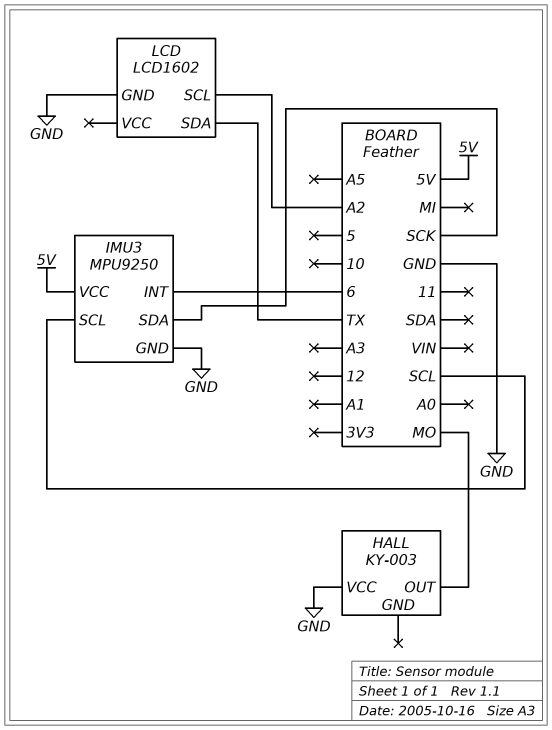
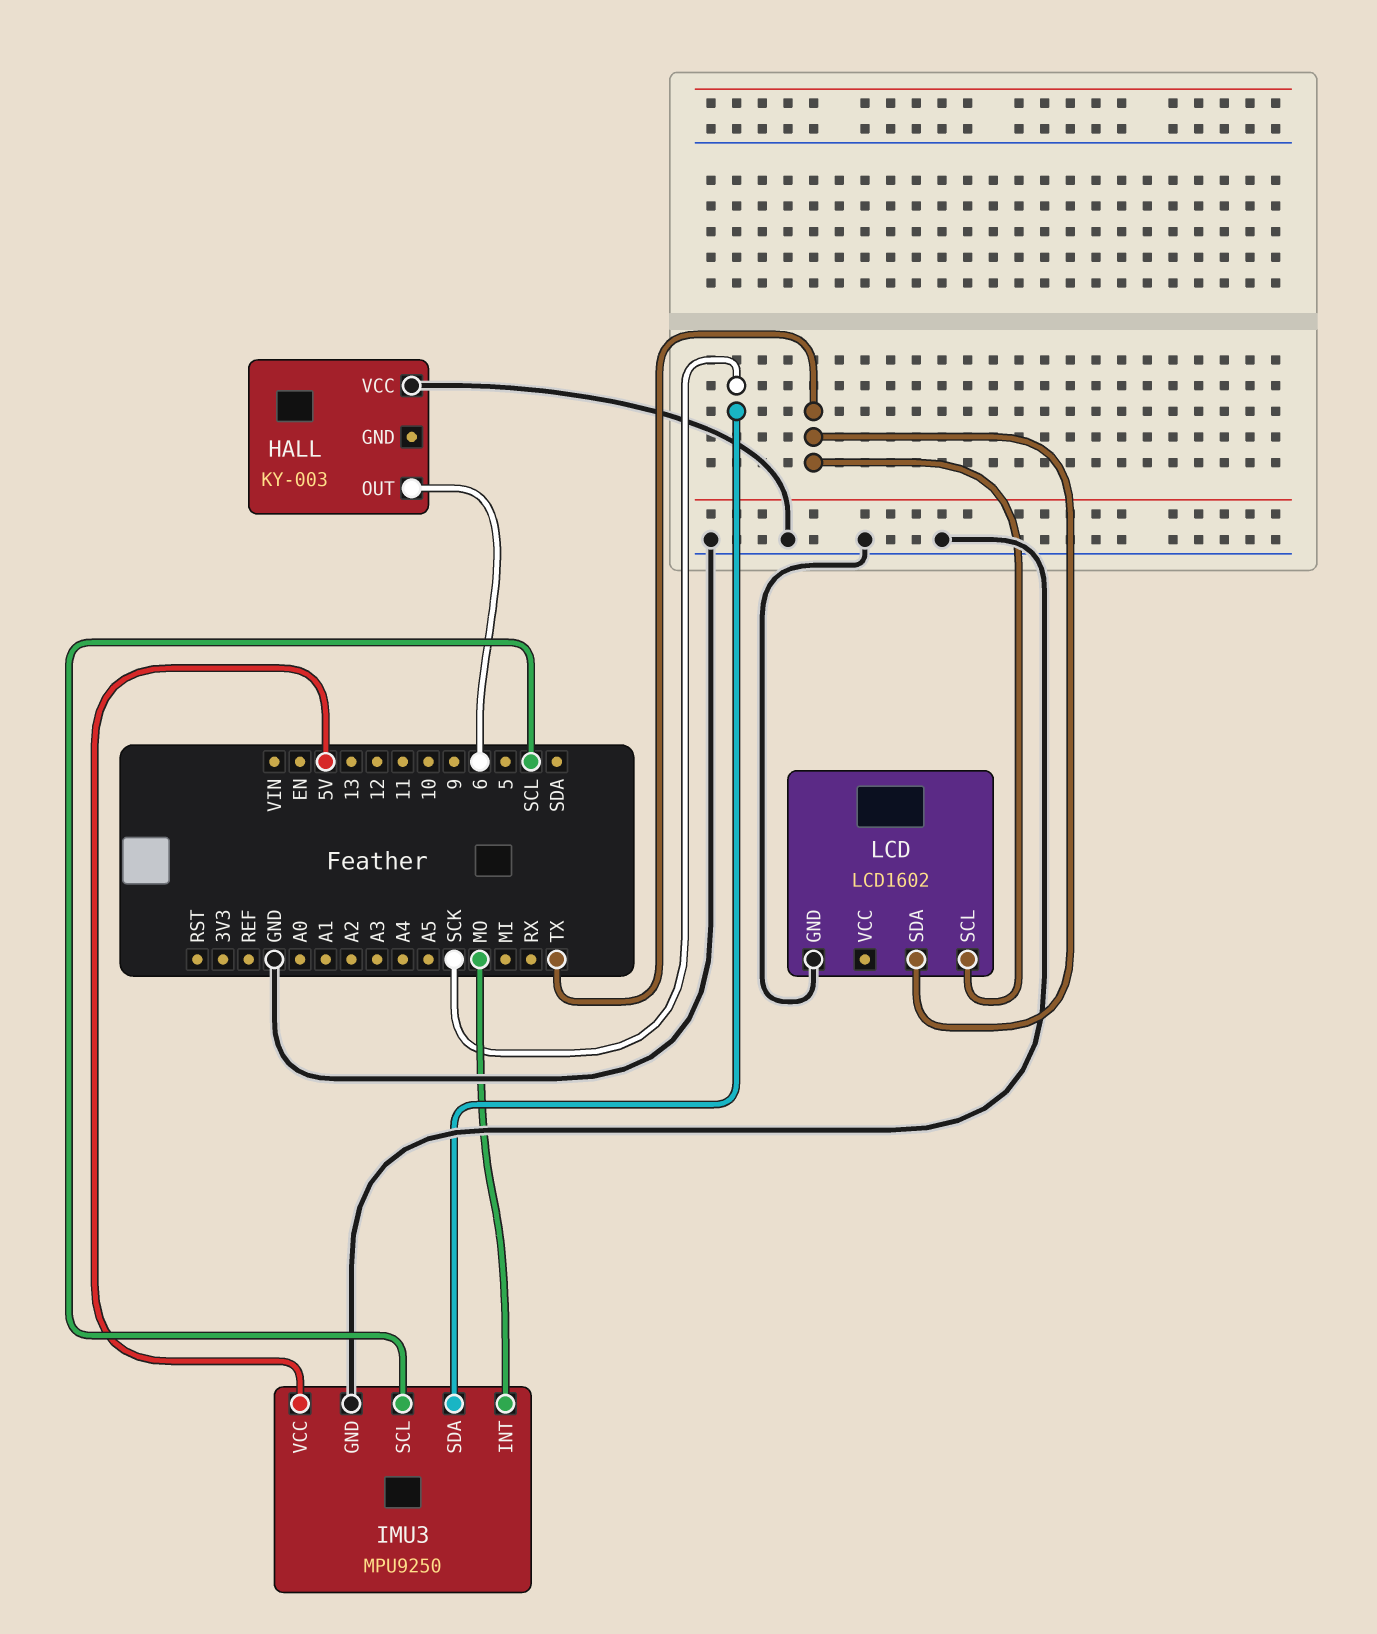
HALL pin OUT: MO -> 6
IMU3 pin INT: 6 -> MO
LCD pin SCL: A2 -> TX

